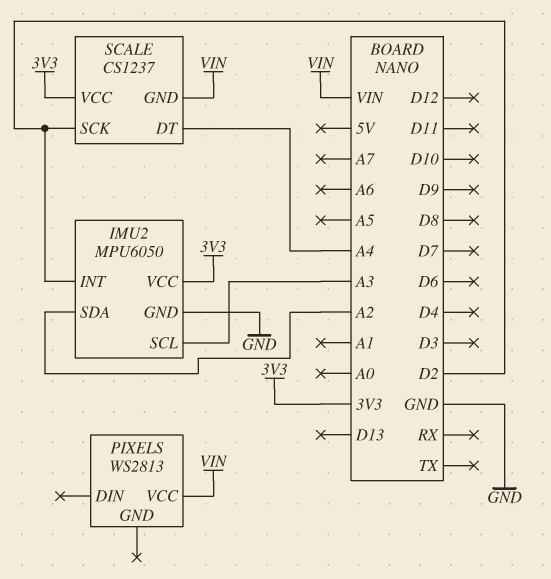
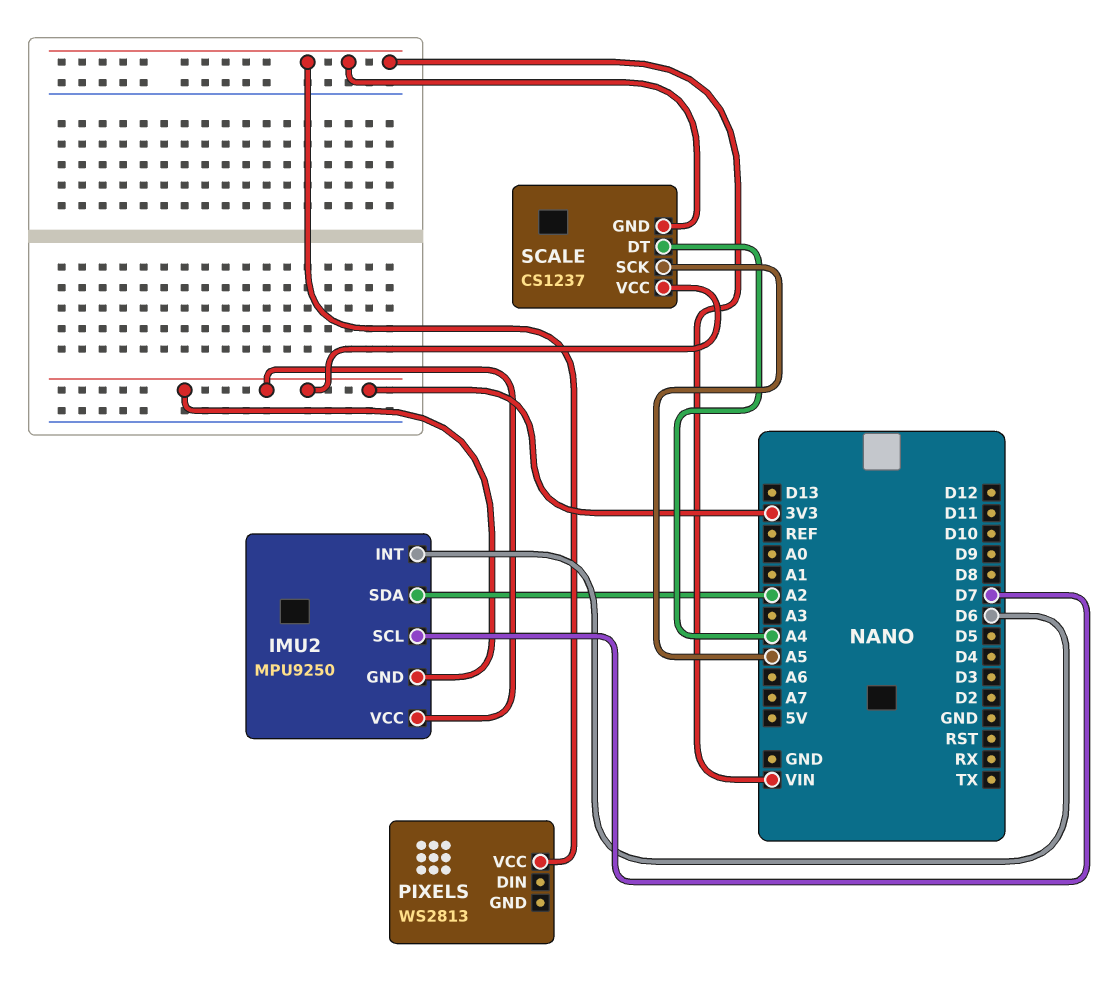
IMU2: MPU6050 -> MPU9250
IMU2 pin GND: GND -> 3V3
IMU2 pin INT: D2 -> D6
IMU2 pin SCL: A3 -> D7
SCALE pin SCK: D2 -> A5

